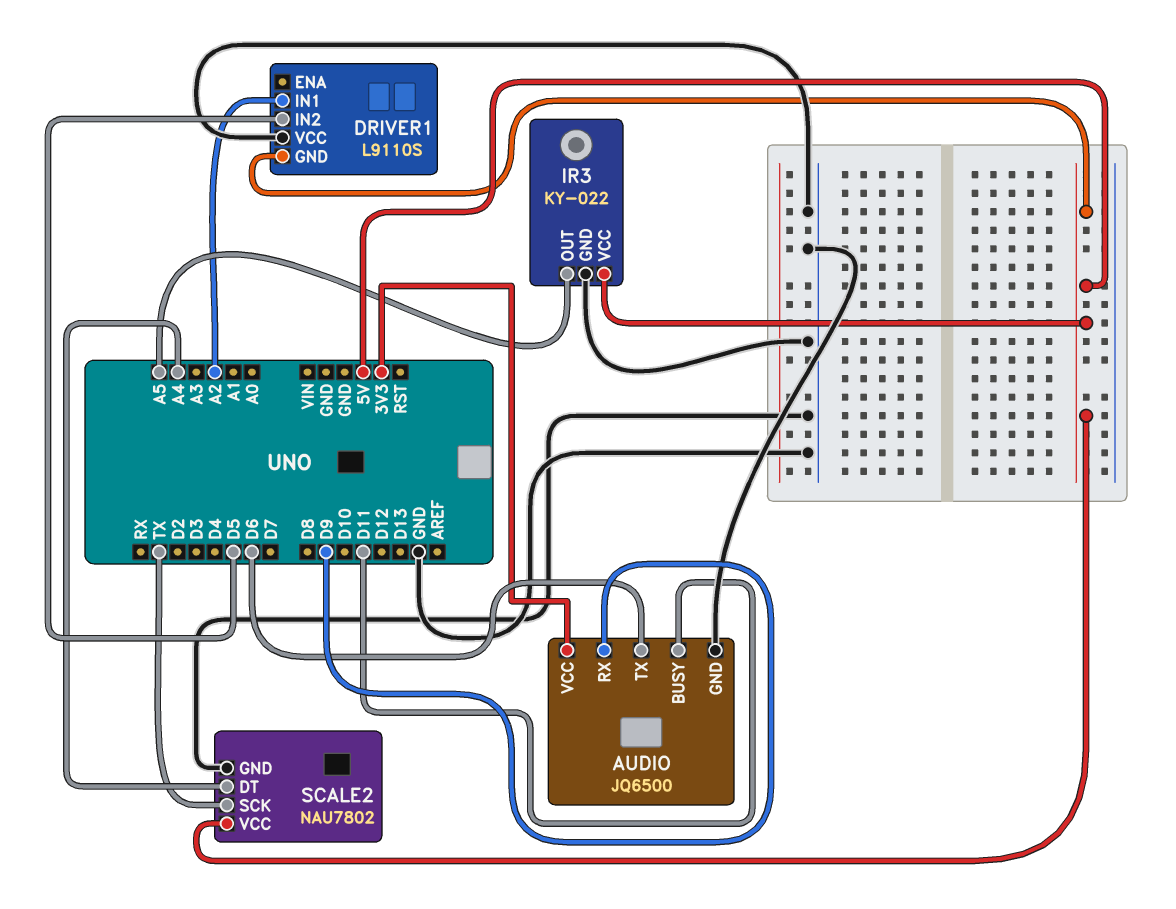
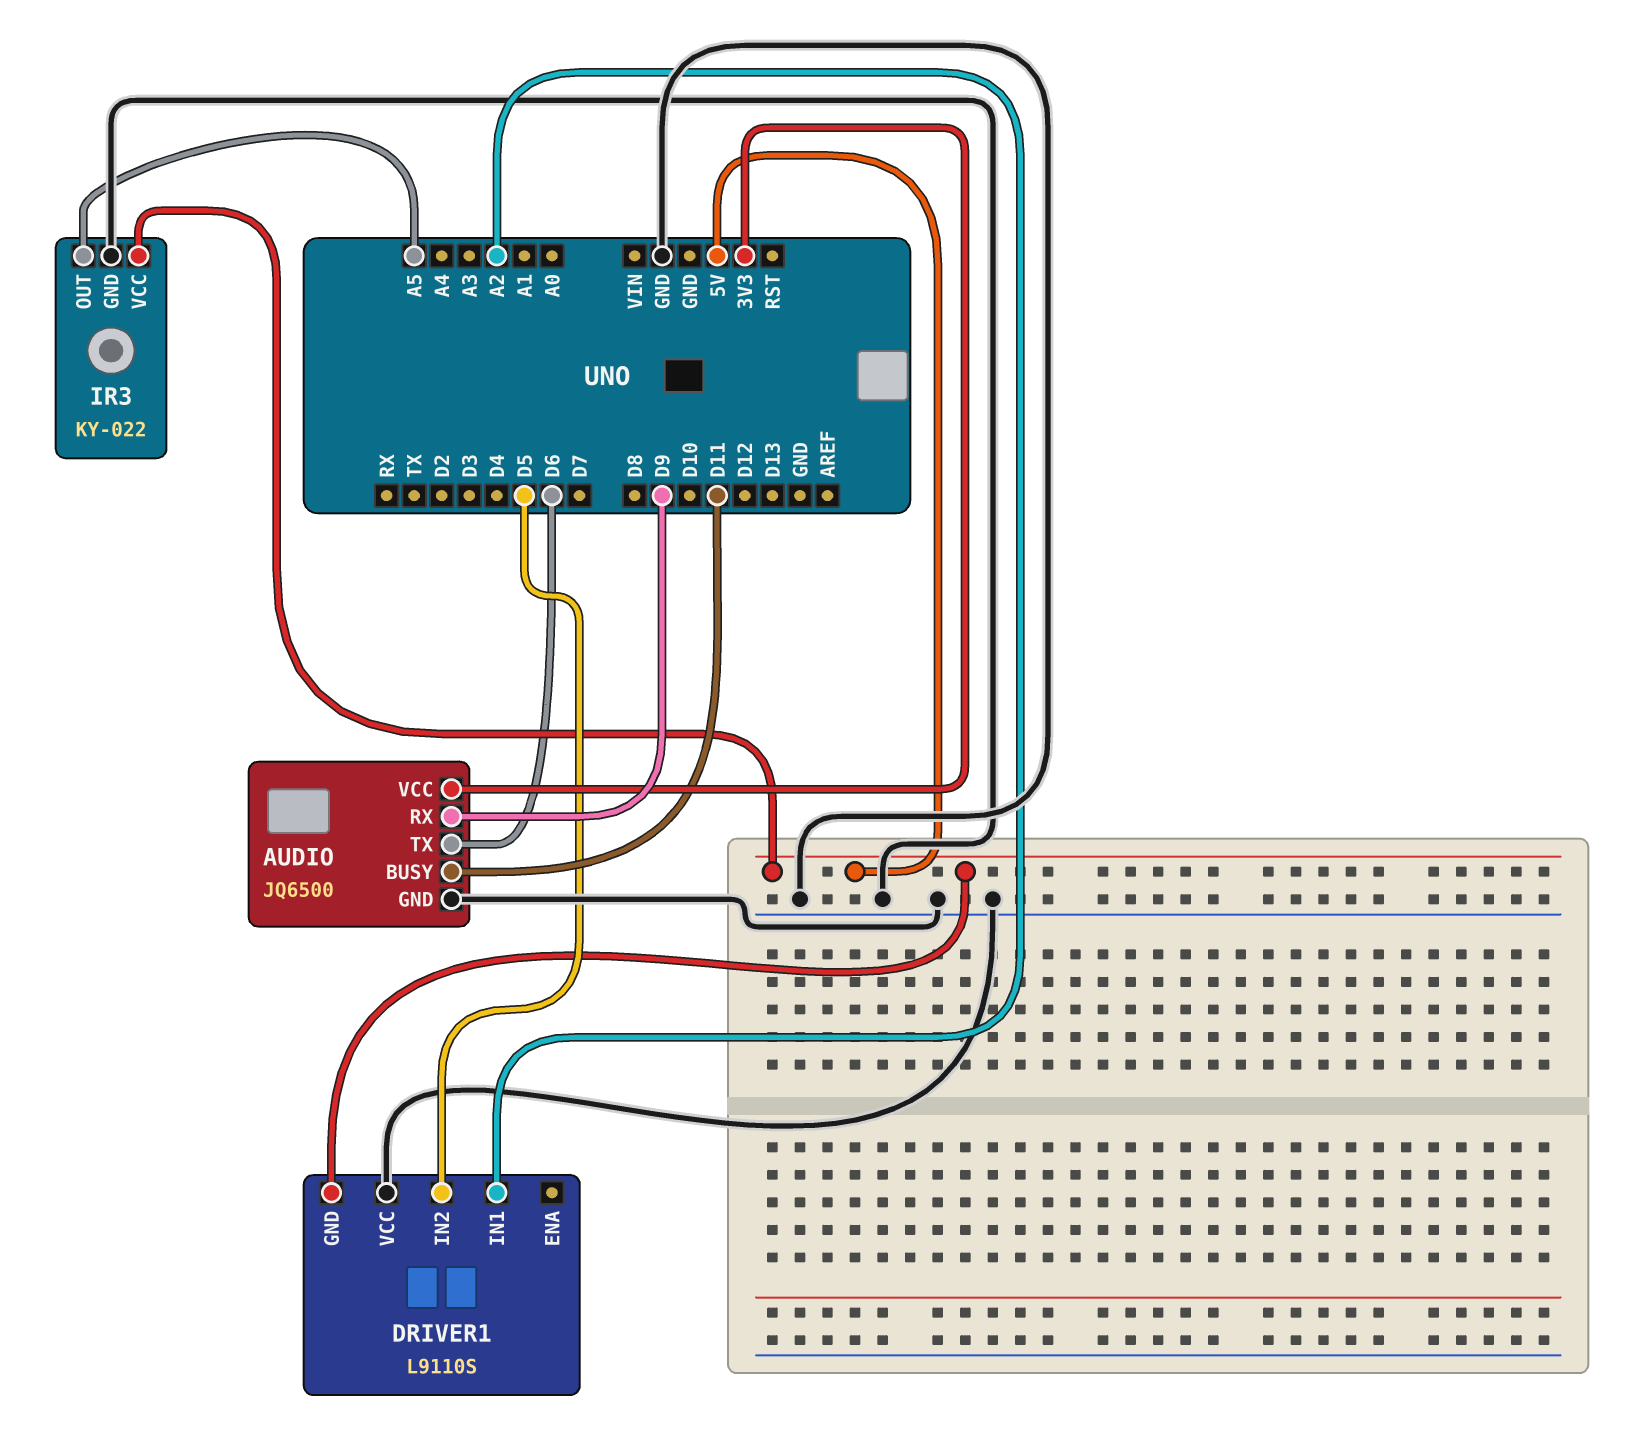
SCALE2: NAU7802 -> none
SCALE2 pin DT: A4 -> none
SCALE2 pin GND: GND -> none
SCALE2 pin SCK: TX -> none
SCALE2 pin VCC: 5V -> none

